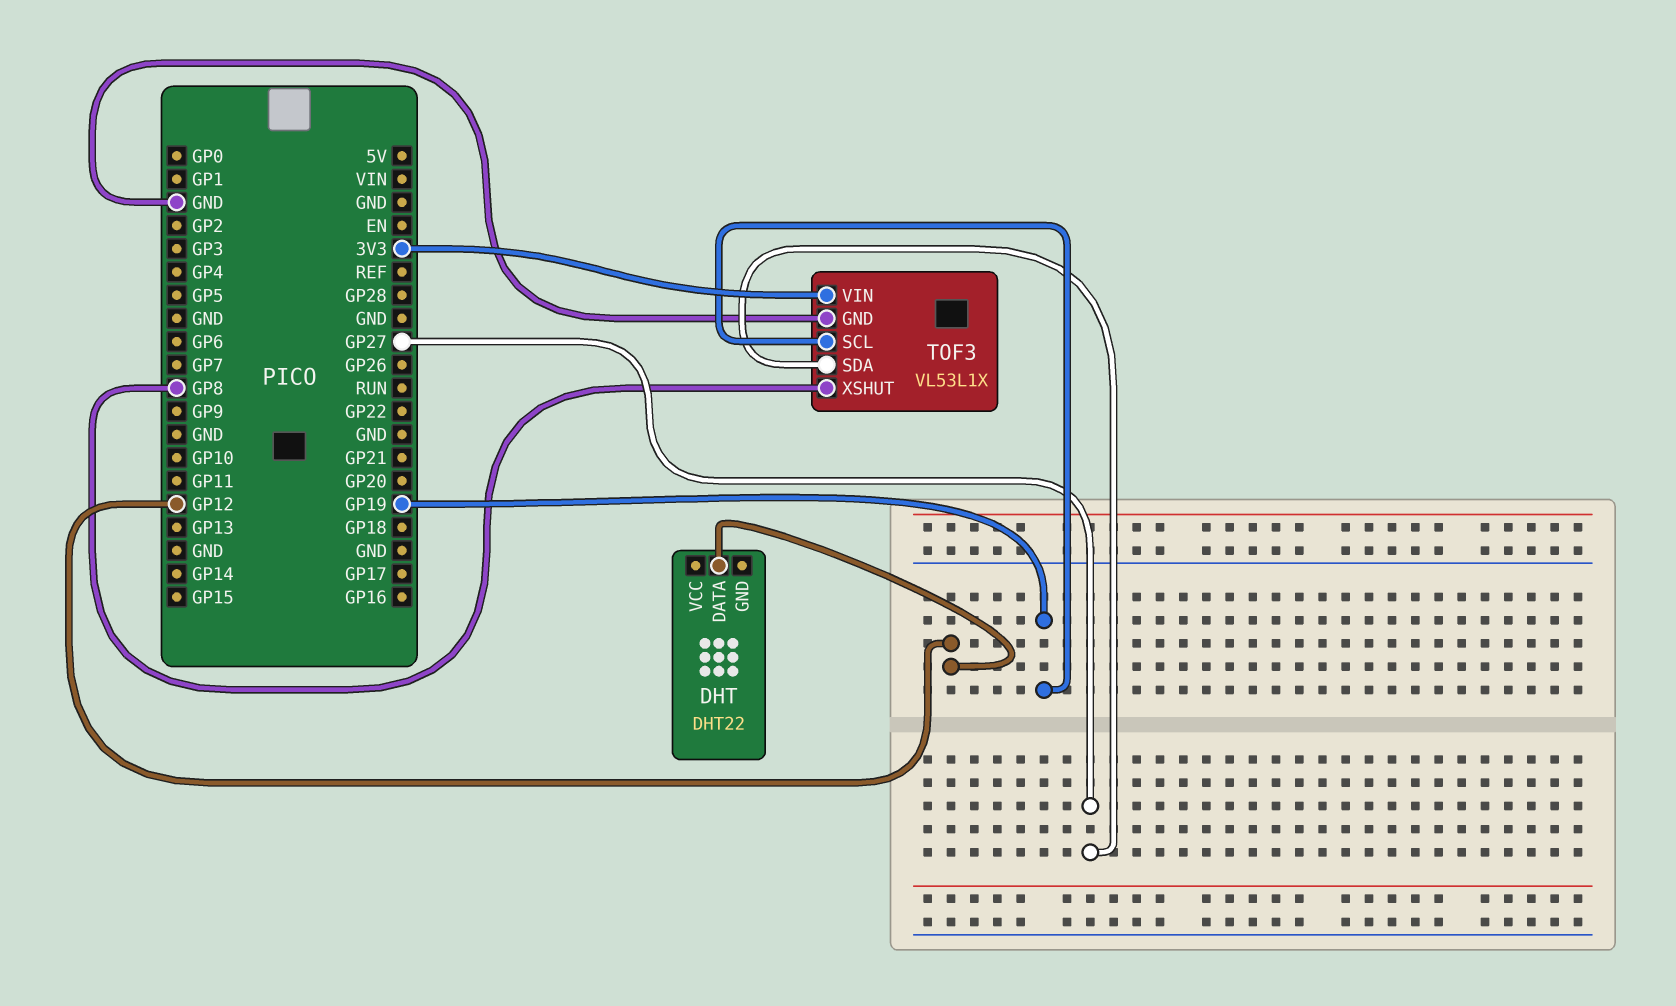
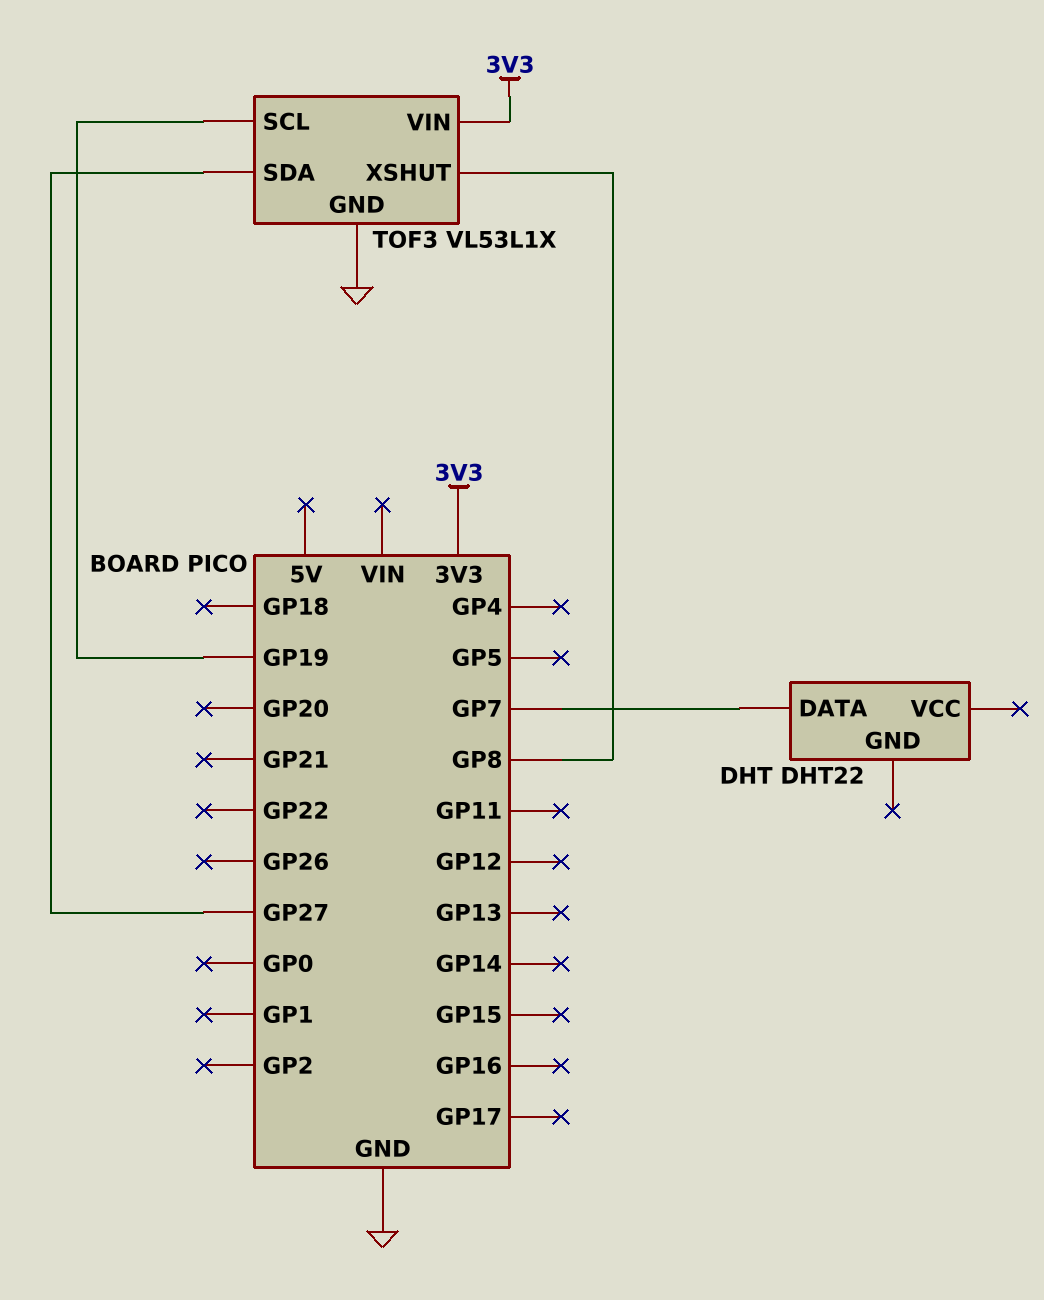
DHT pin DATA: GP12 -> GP7

